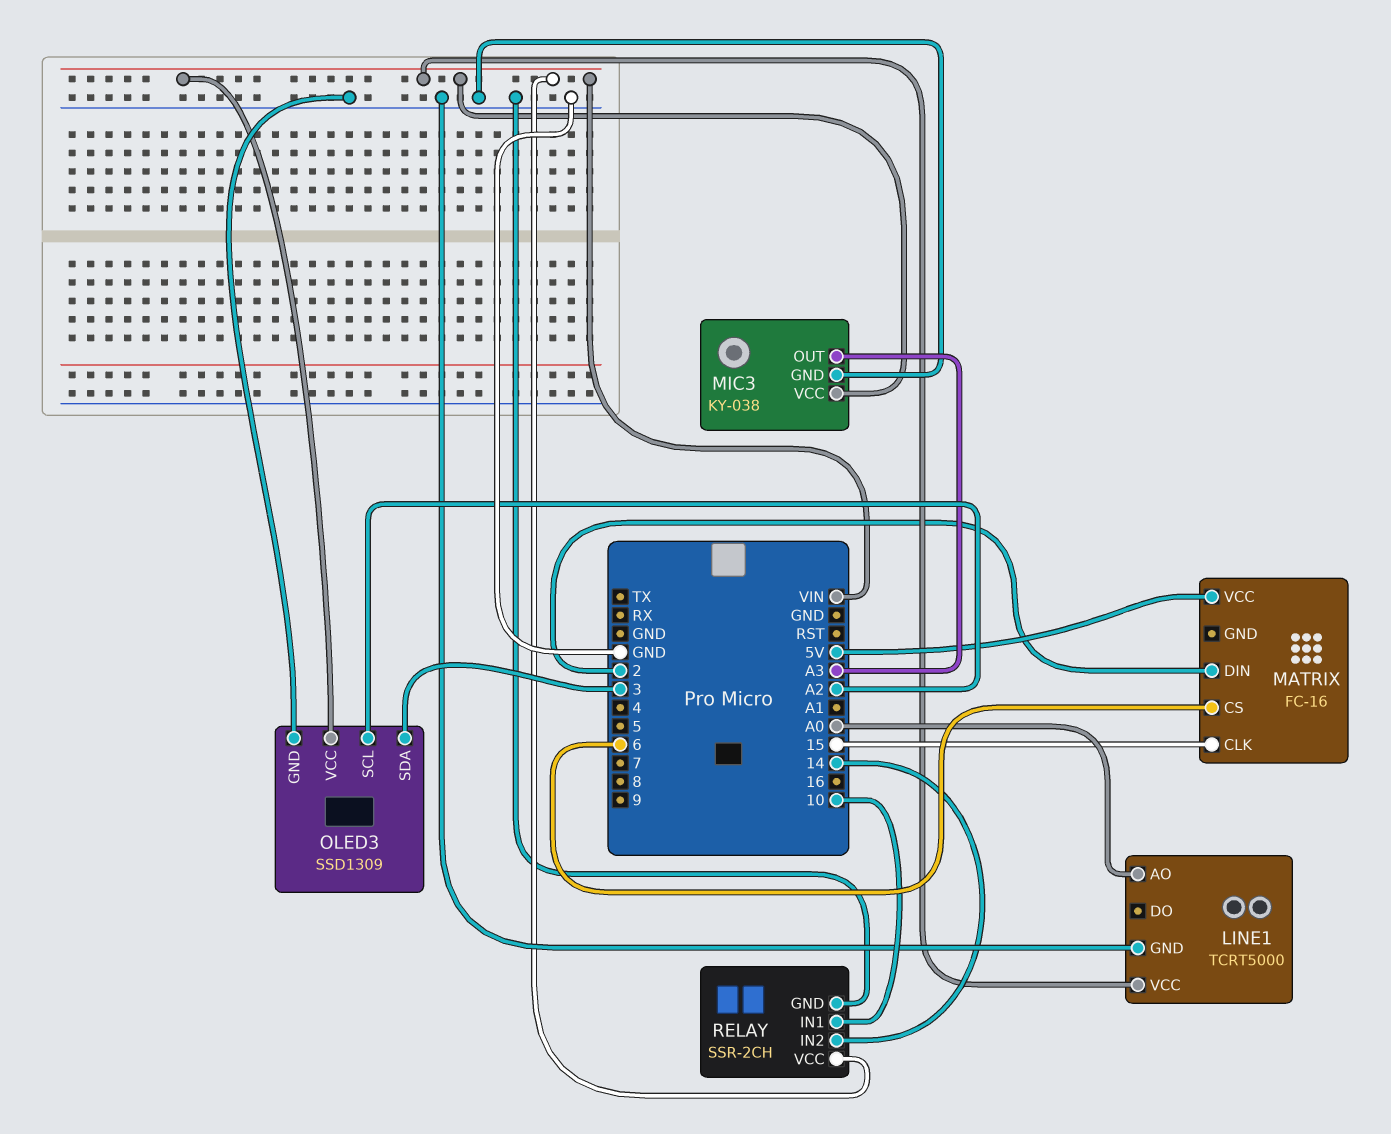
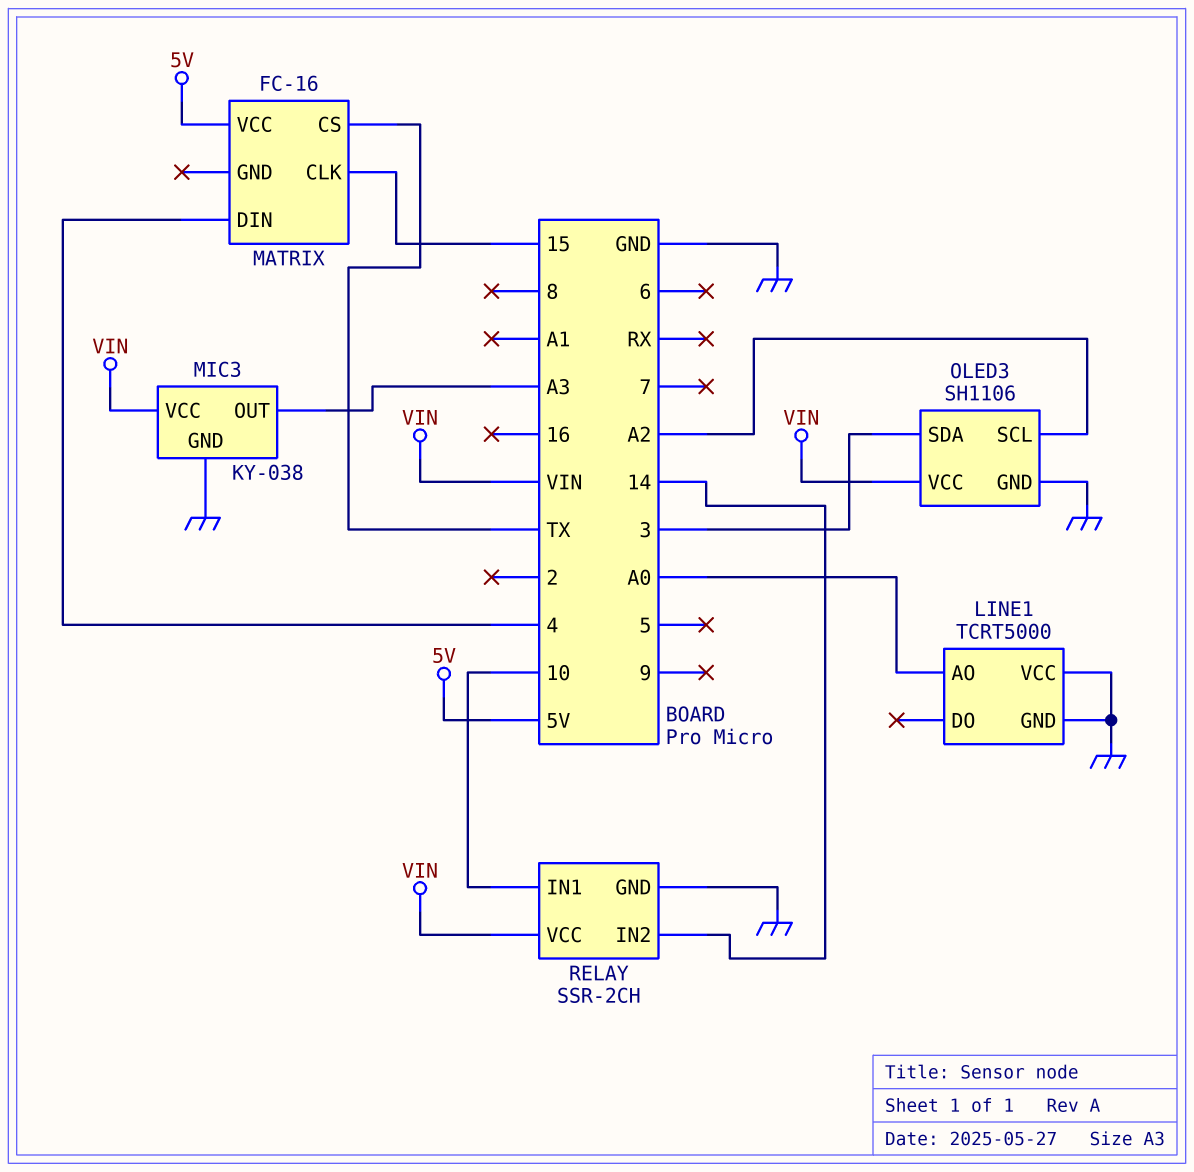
LINE1 pin VCC: VIN -> GND
MATRIX pin CS: 6 -> TX
MATRIX pin DIN: 2 -> 4
OLED3: SSD1309 -> SH1106

